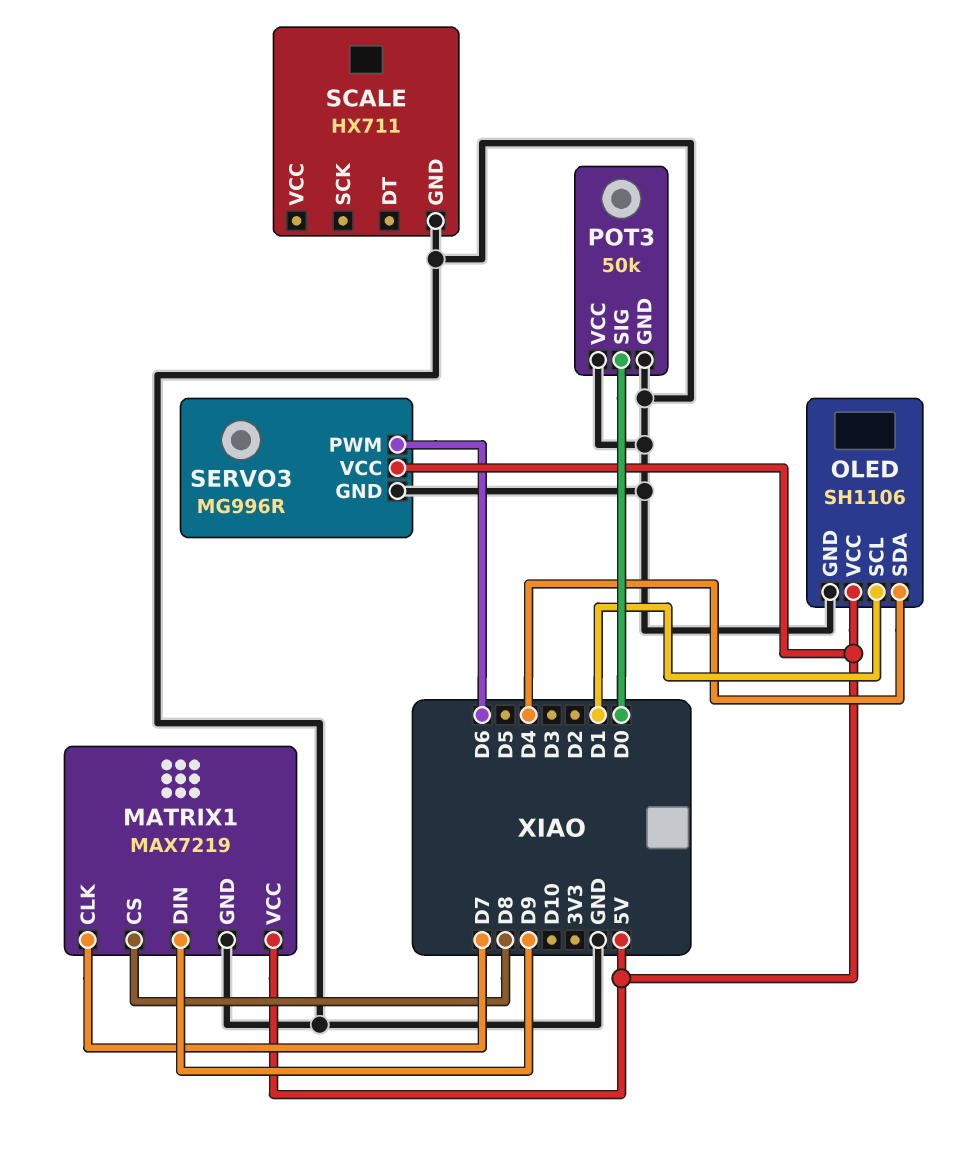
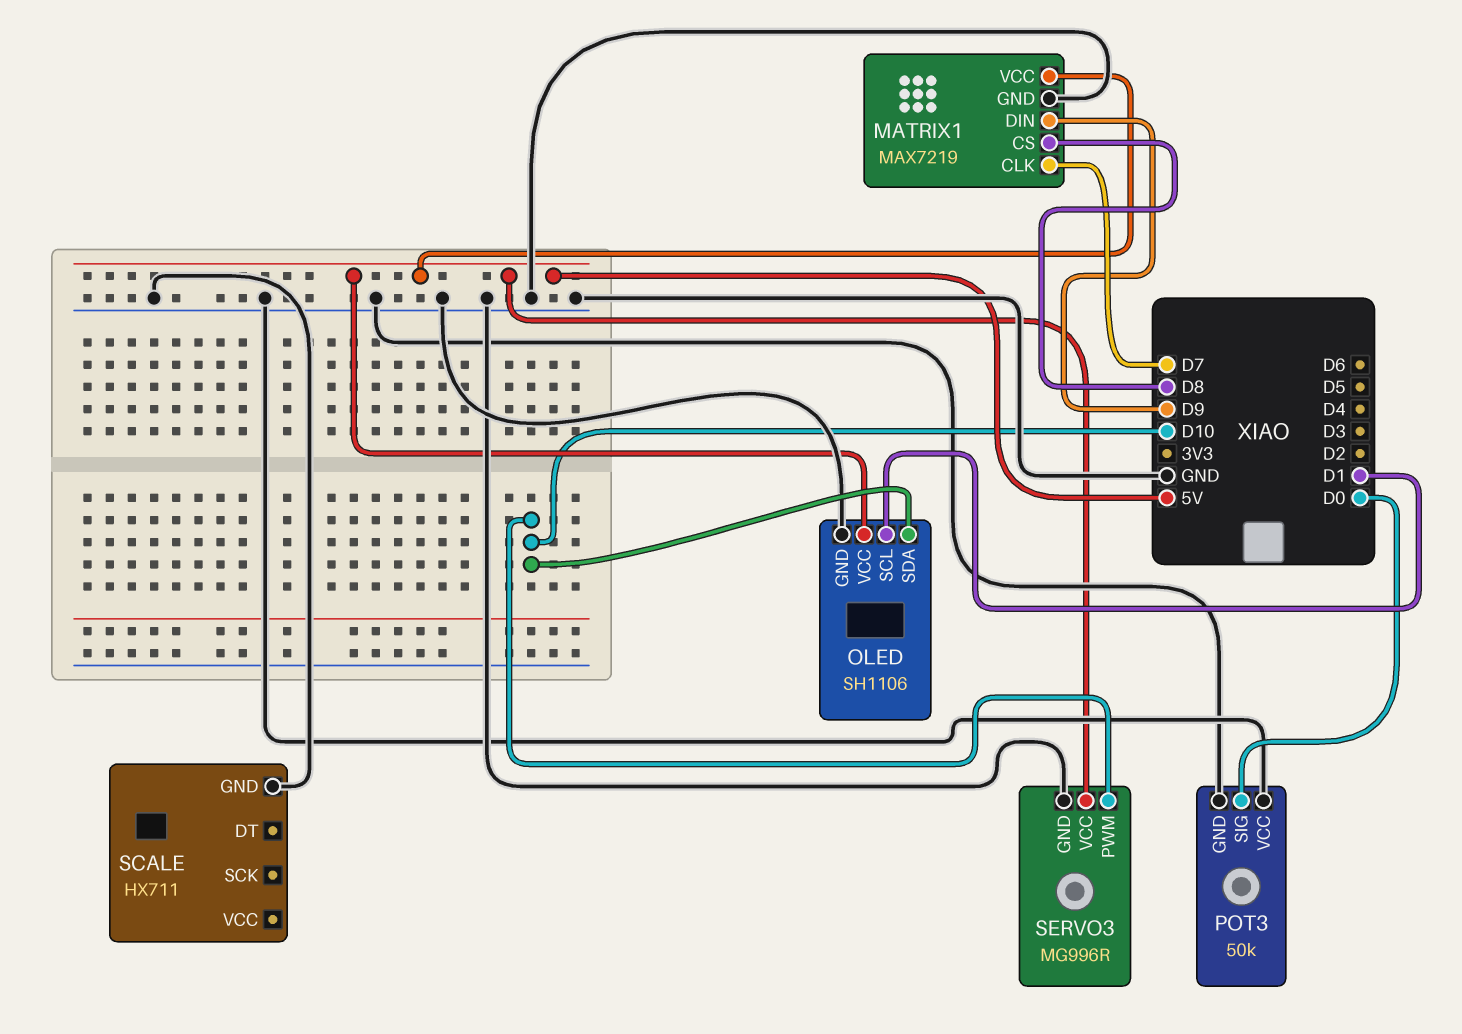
OLED pin SDA: D4 -> D10
SERVO3 pin PWM: D6 -> D10

